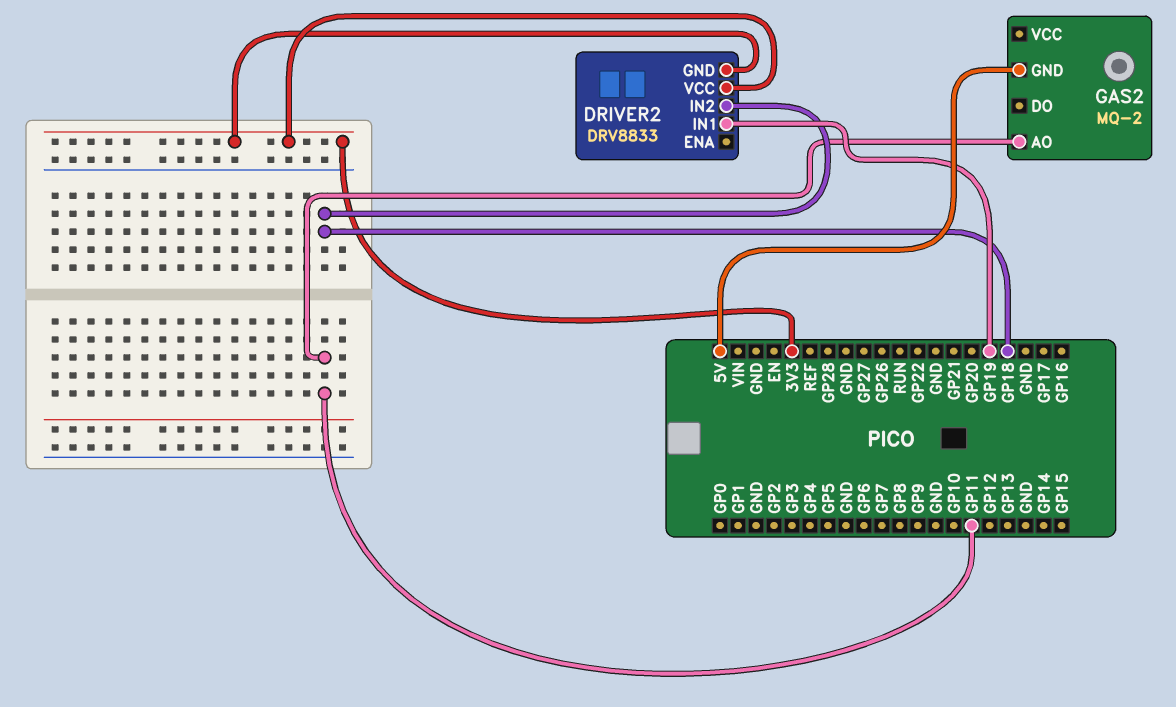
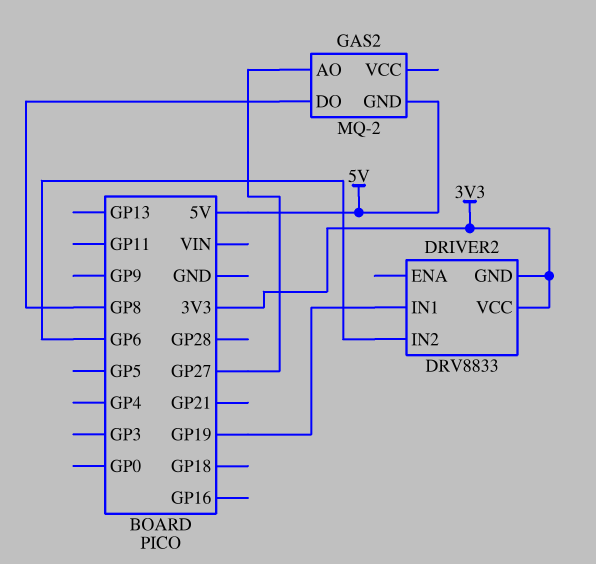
DRIVER2 pin IN2: GP18 -> GP6
GAS2 pin AO: GP11 -> GP27
GAS2 pin DO: none -> GP8

